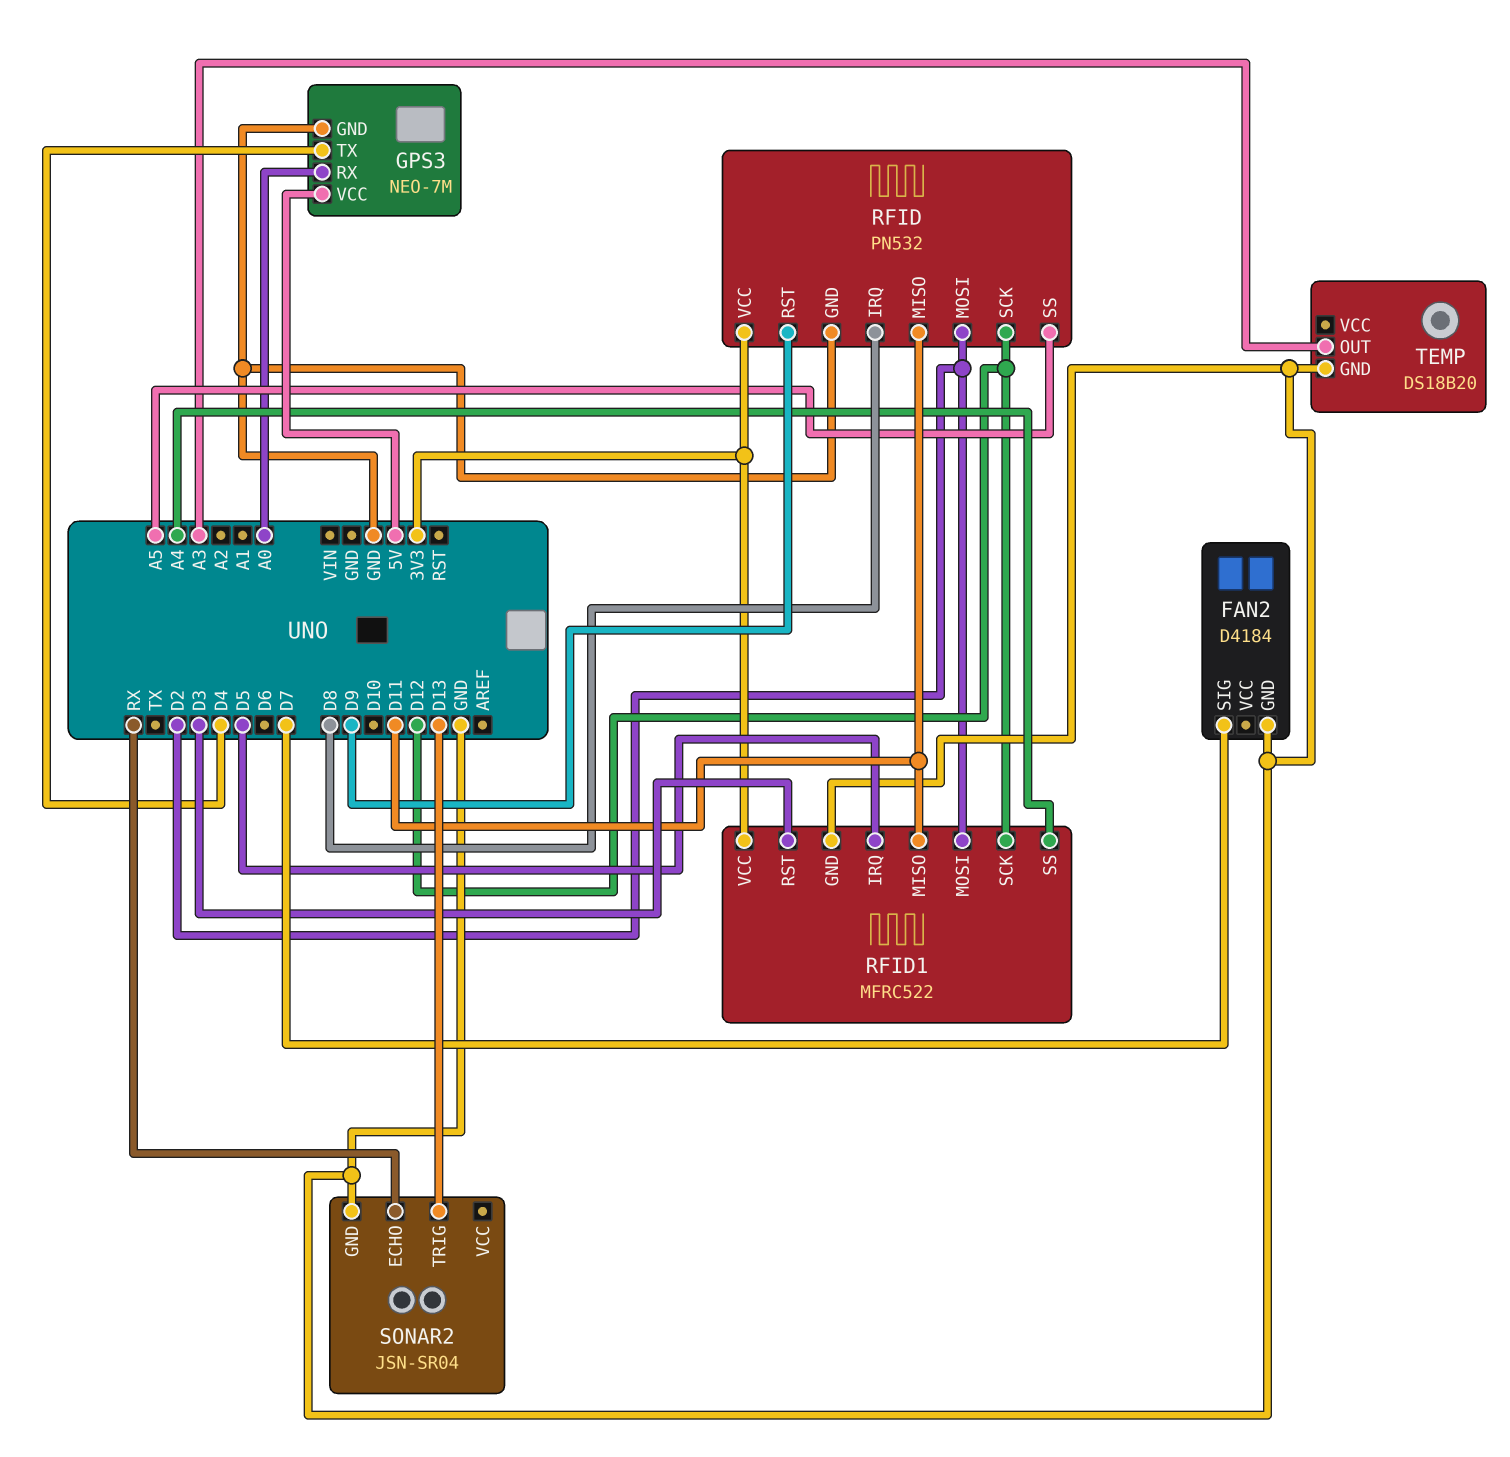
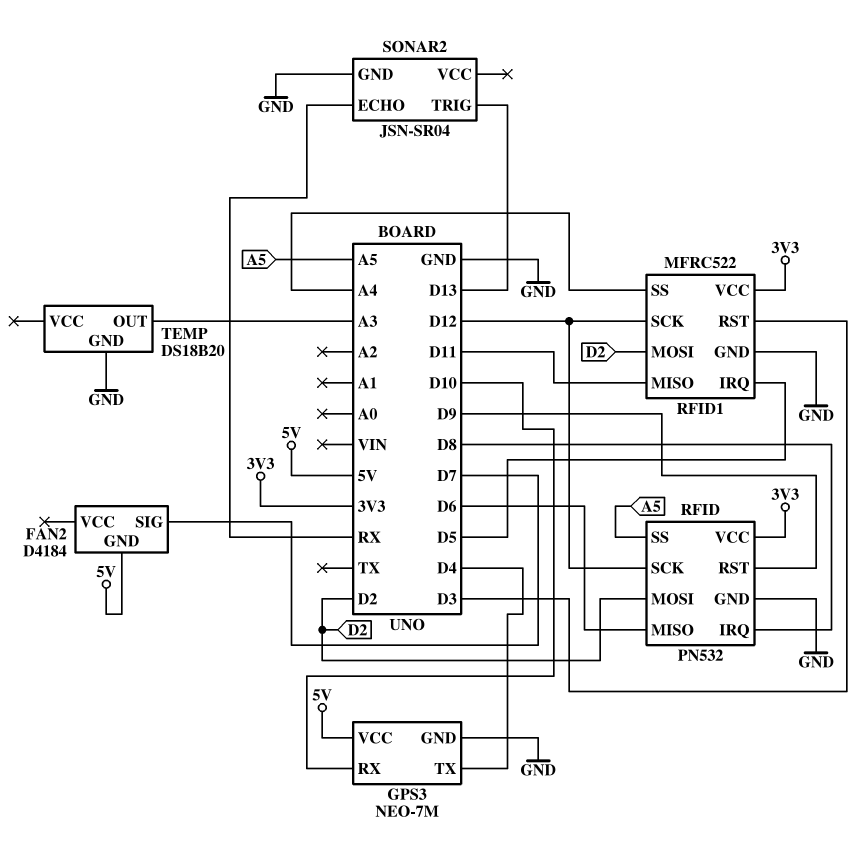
FAN2 pin GND: GND -> 5V
GPS3 pin RX: A0 -> D10
RFID pin MISO: D11 -> D6

